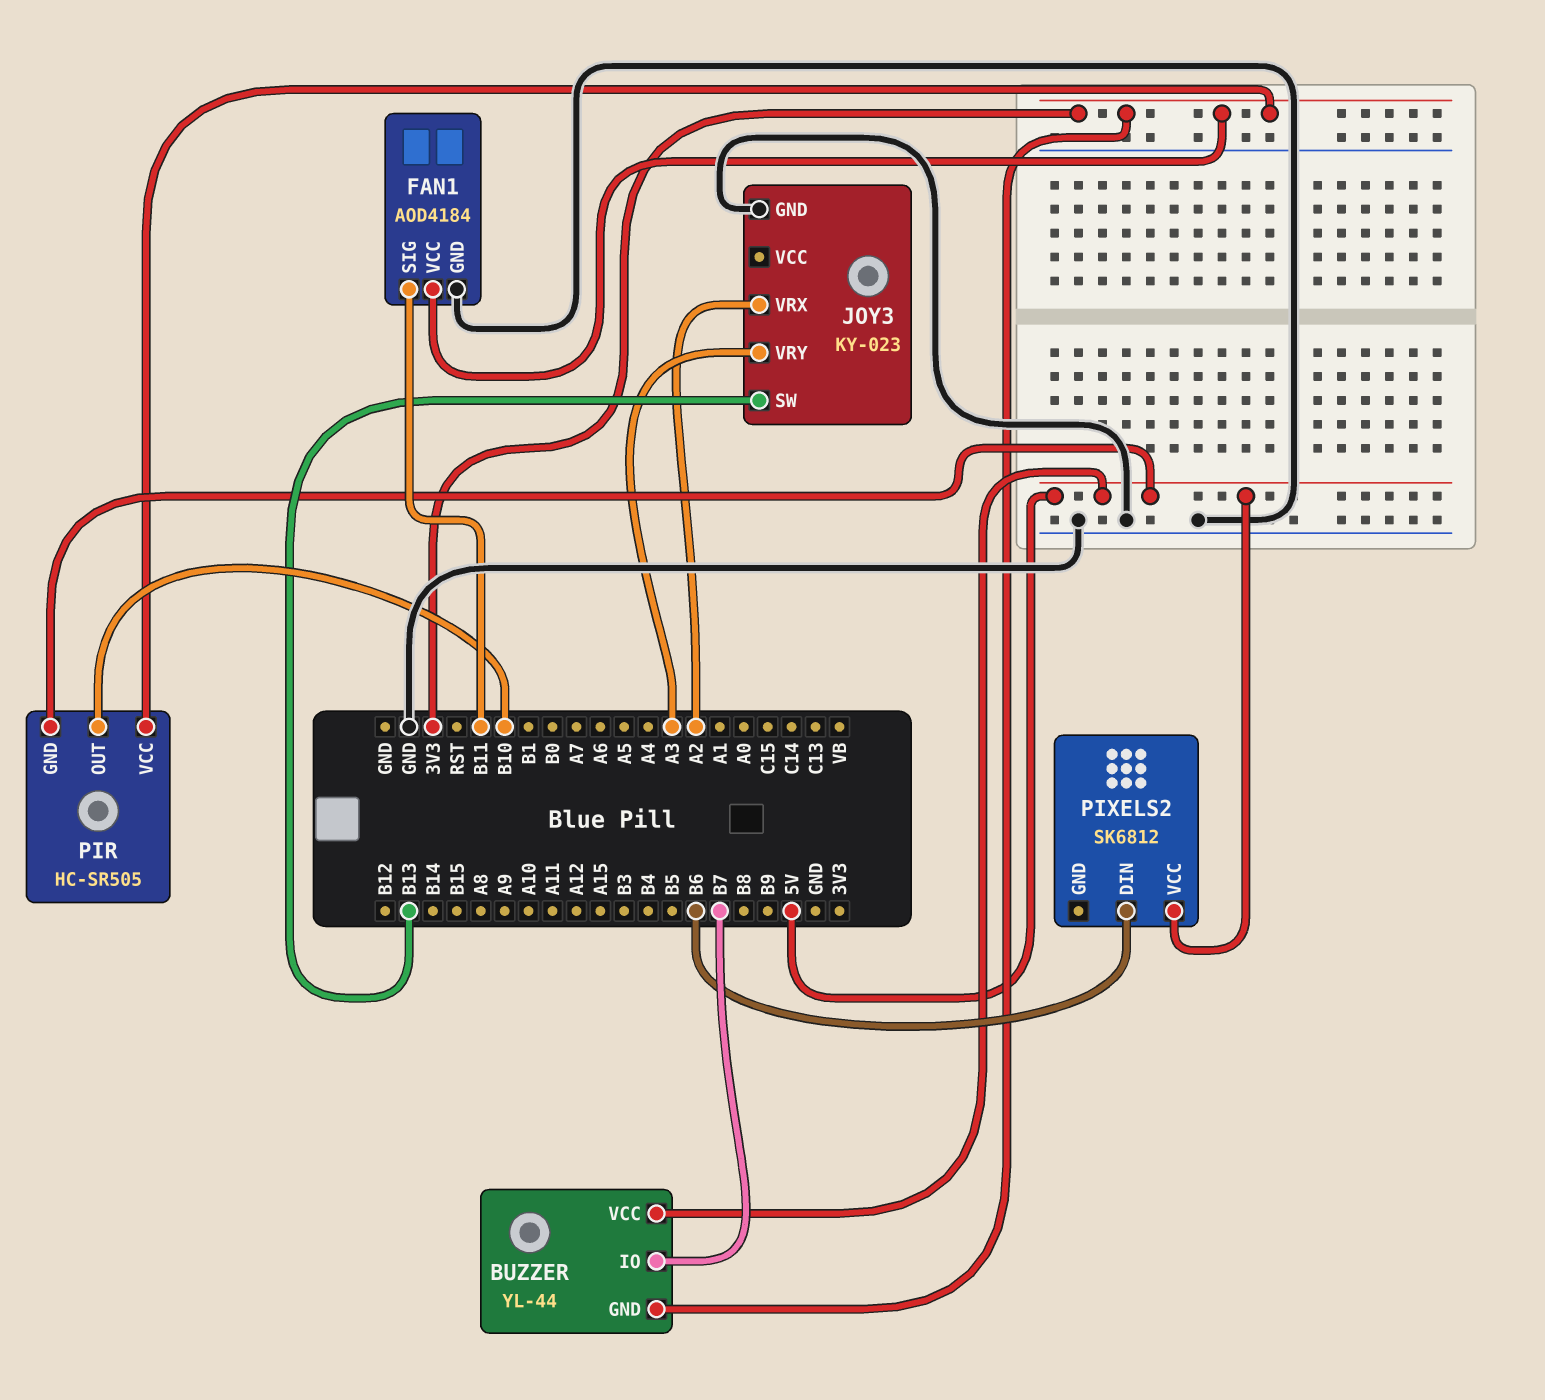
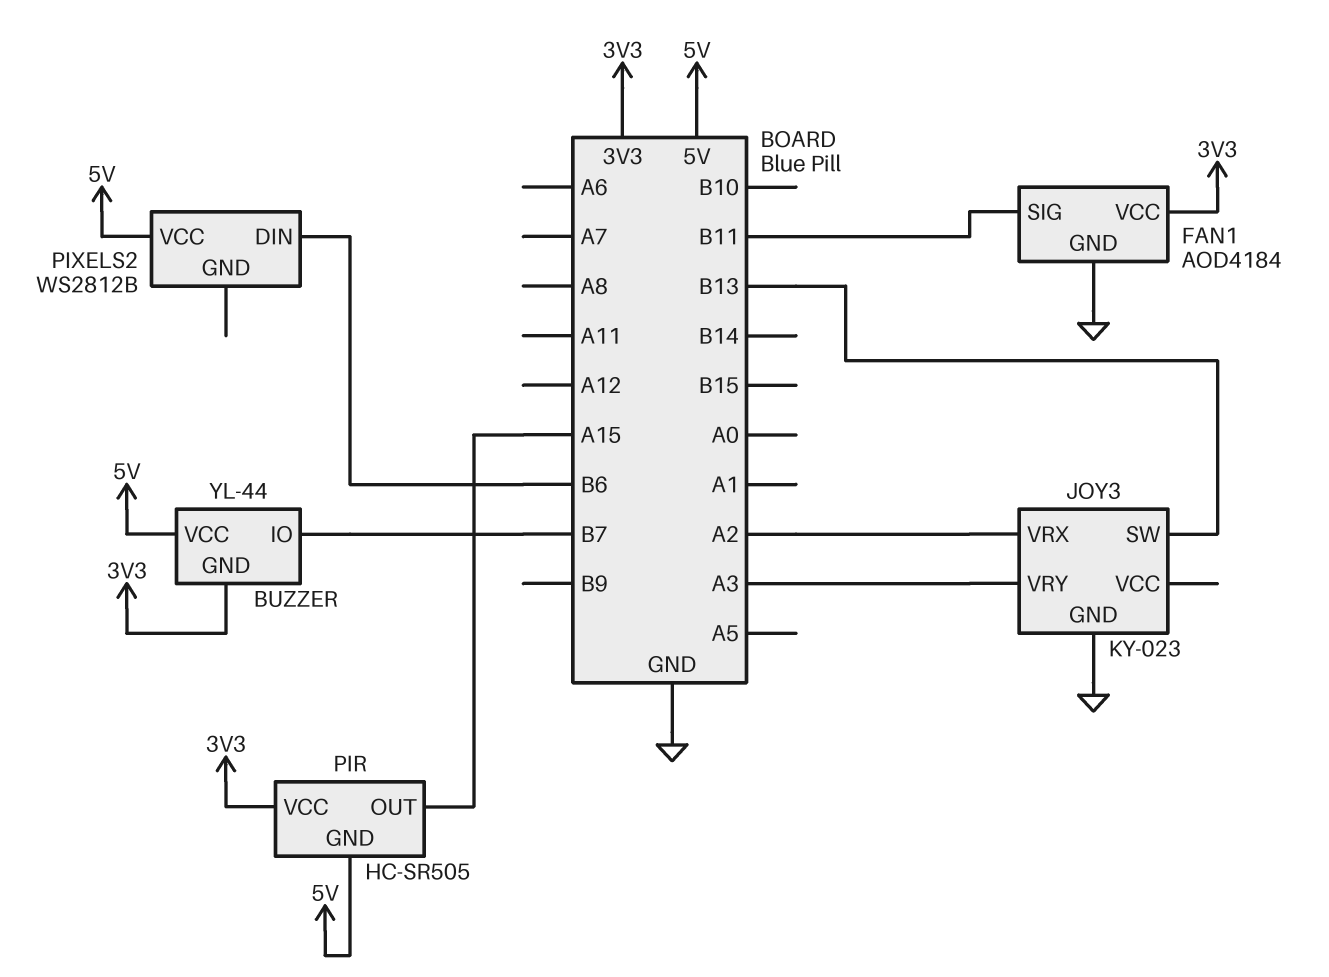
PIR pin OUT: B10 -> A15
PIXELS2: SK6812 -> WS2812B

